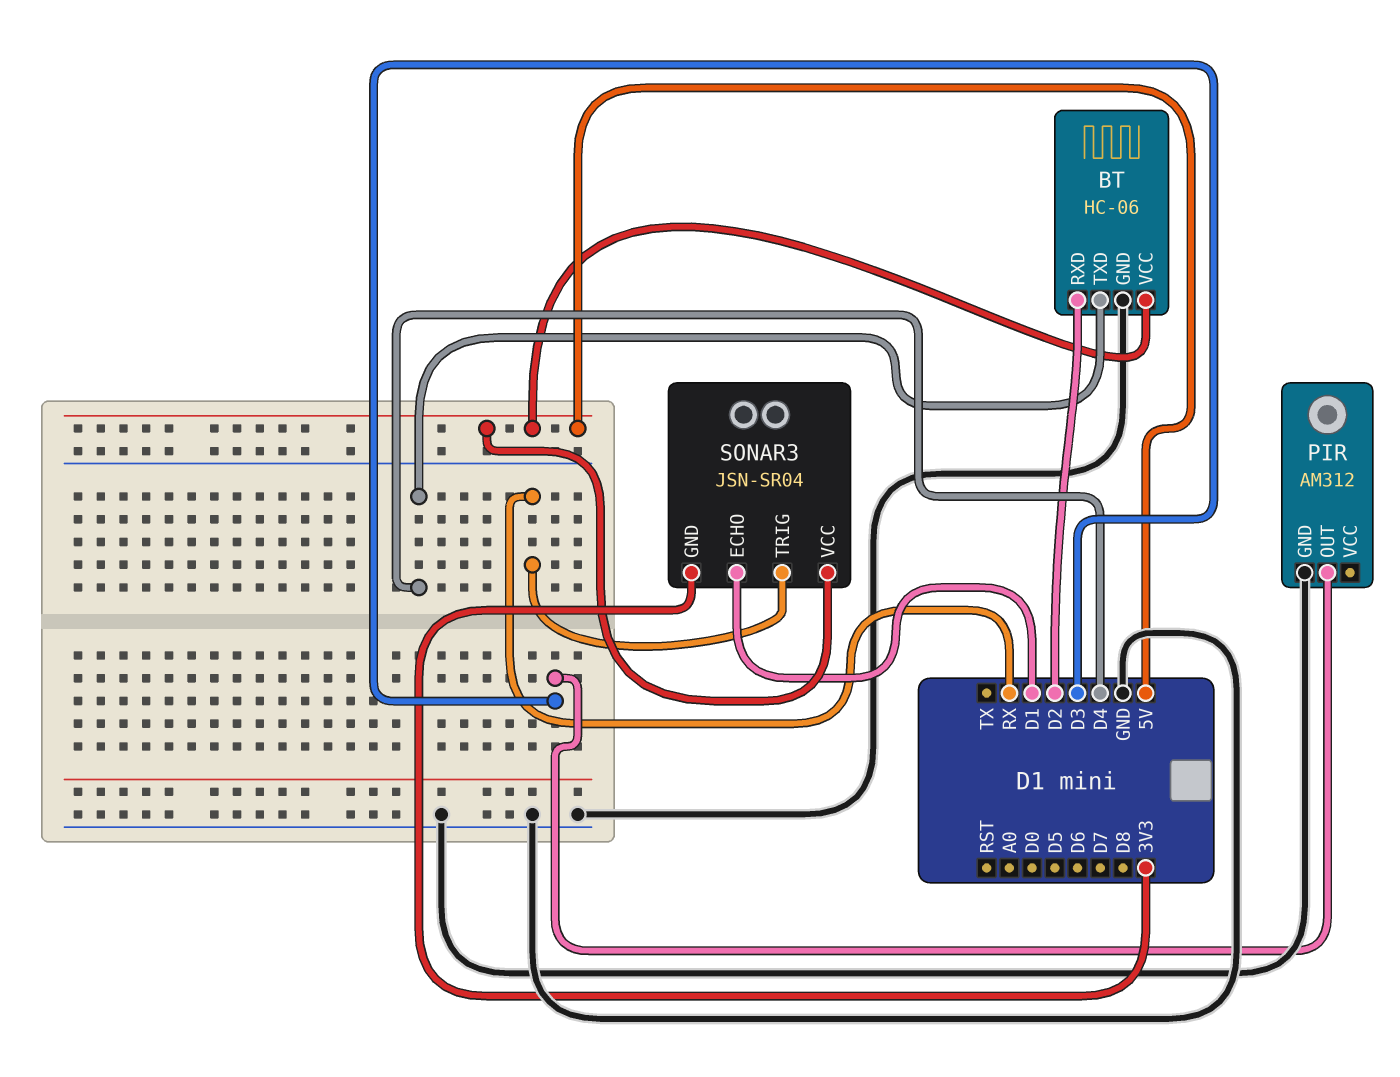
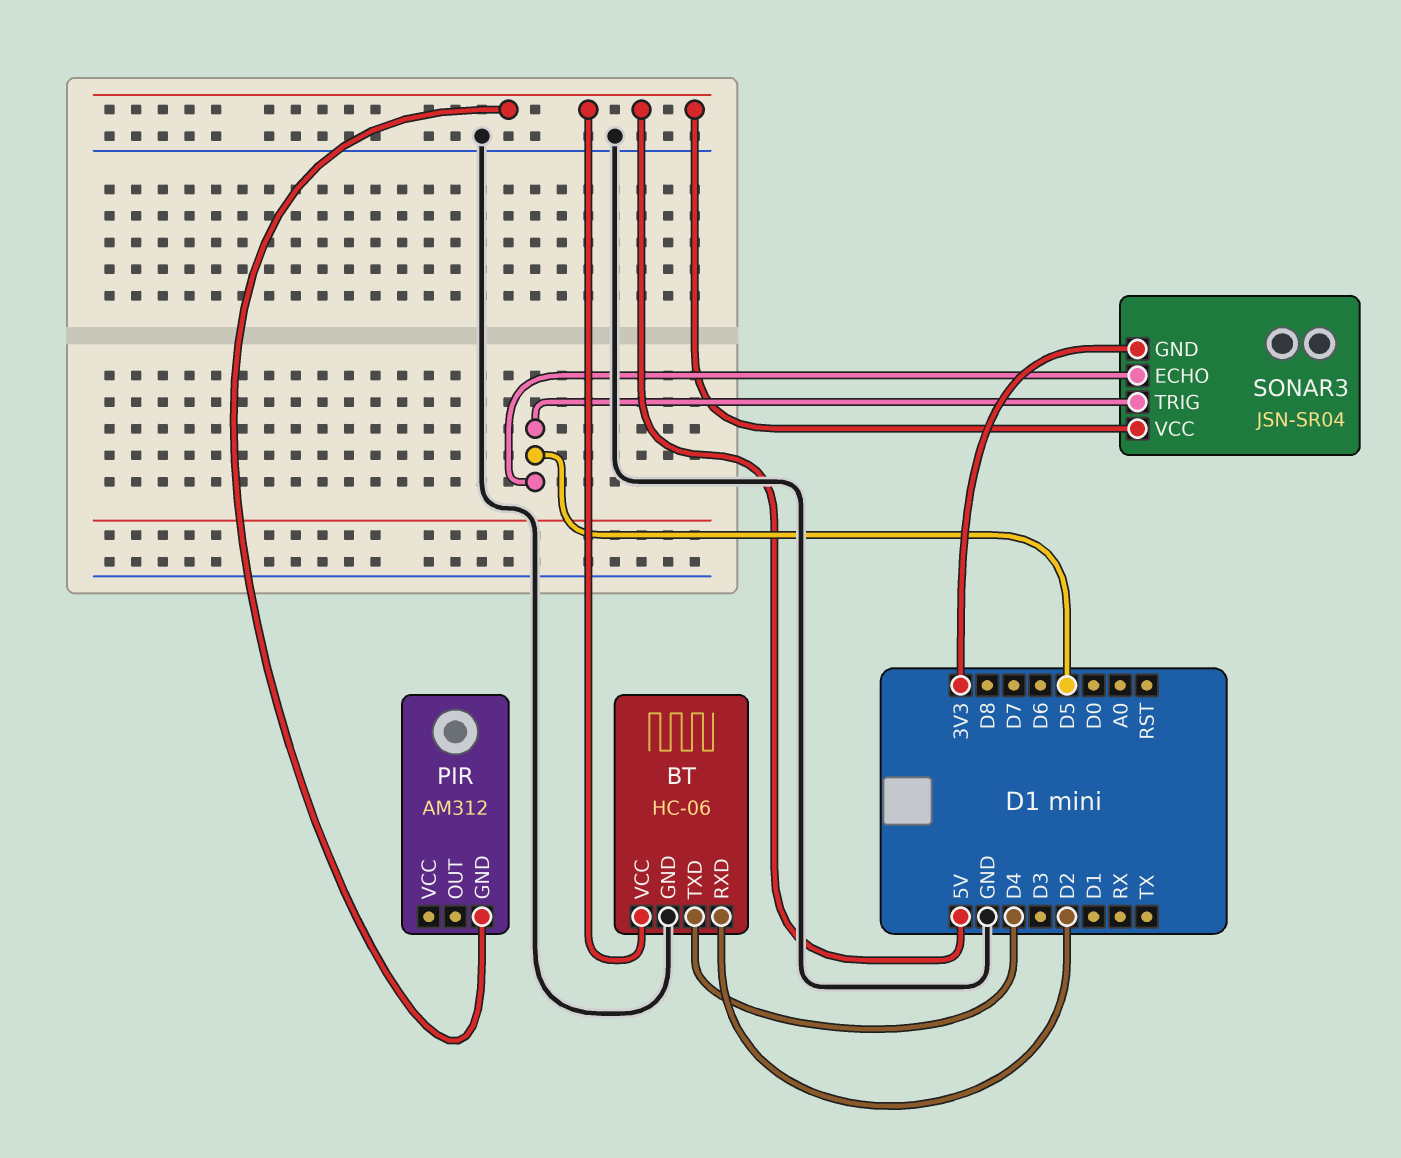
PIR pin GND: GND -> 5V
PIR pin OUT: D3 -> none
SONAR3 pin ECHO: D1 -> D5
SONAR3 pin TRIG: RX -> D5

